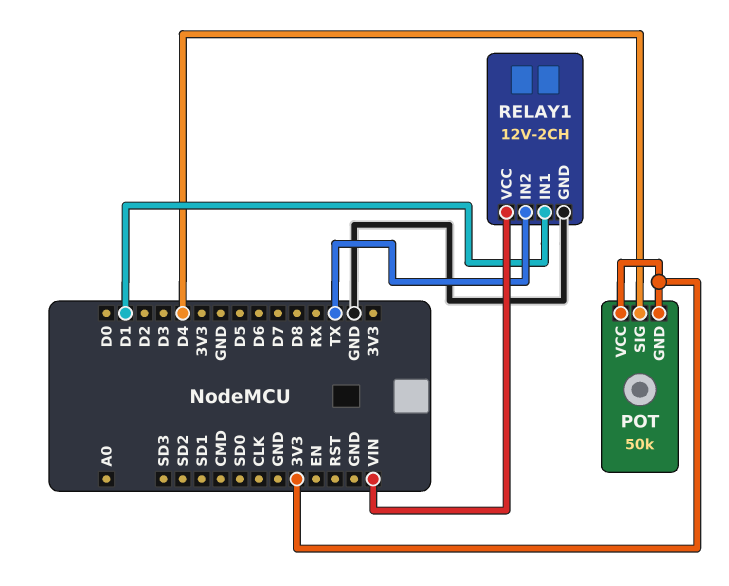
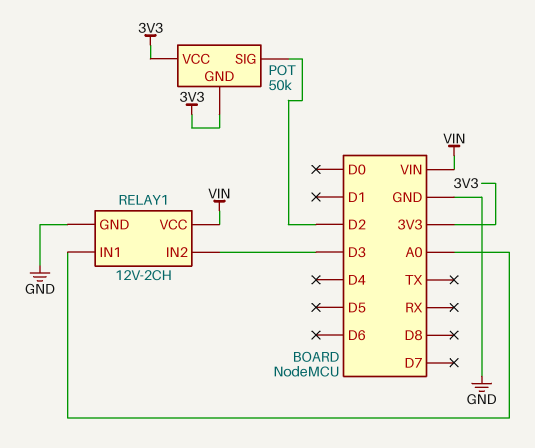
POT pin SIG: D4 -> D2
RELAY1 pin IN1: D1 -> A0
RELAY1 pin IN2: TX -> D3

